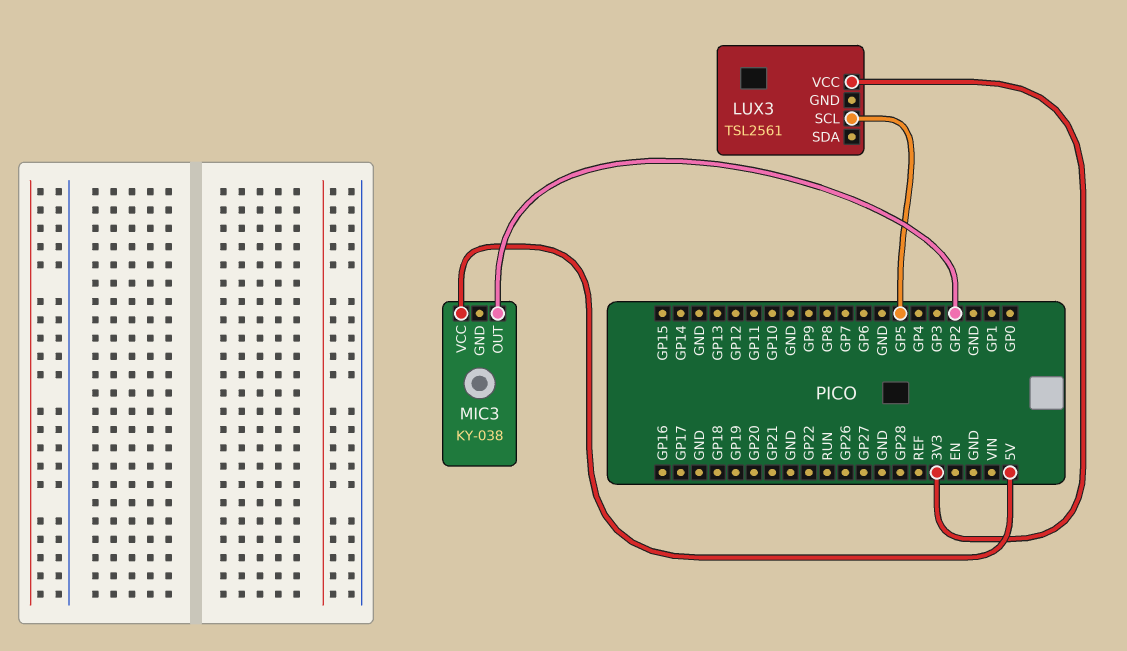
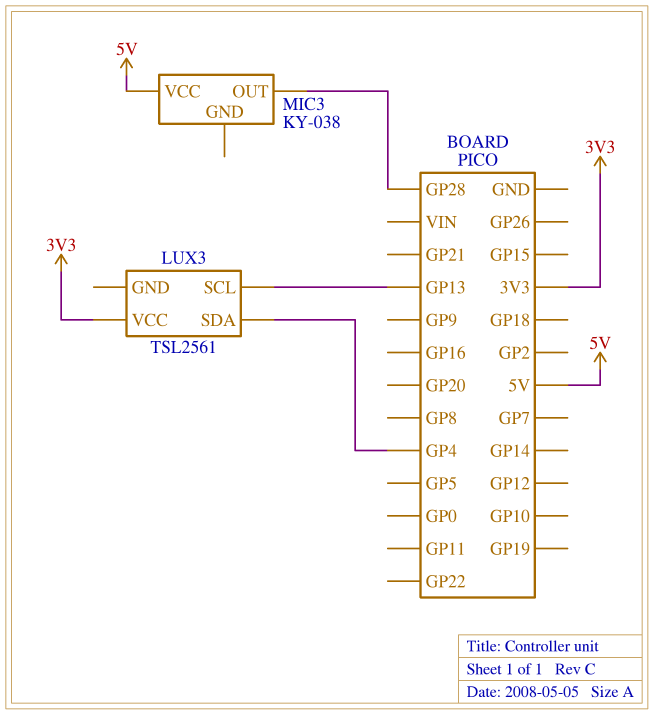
LUX3 pin SCL: GP5 -> GP13
LUX3 pin SDA: none -> GP4
MIC3 pin OUT: GP2 -> GP28

